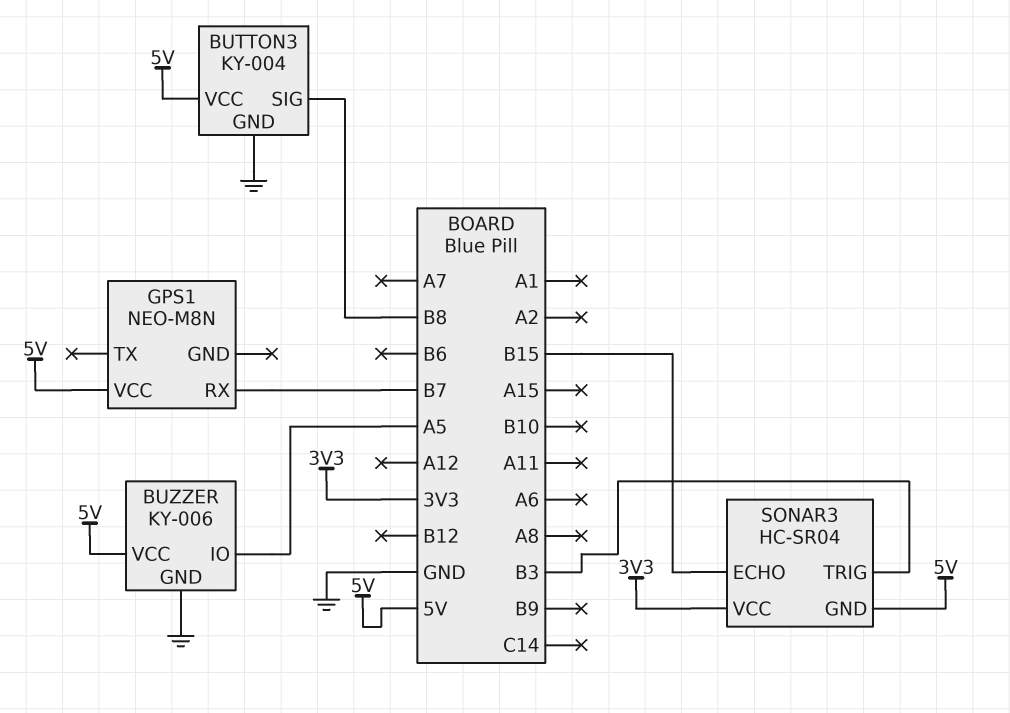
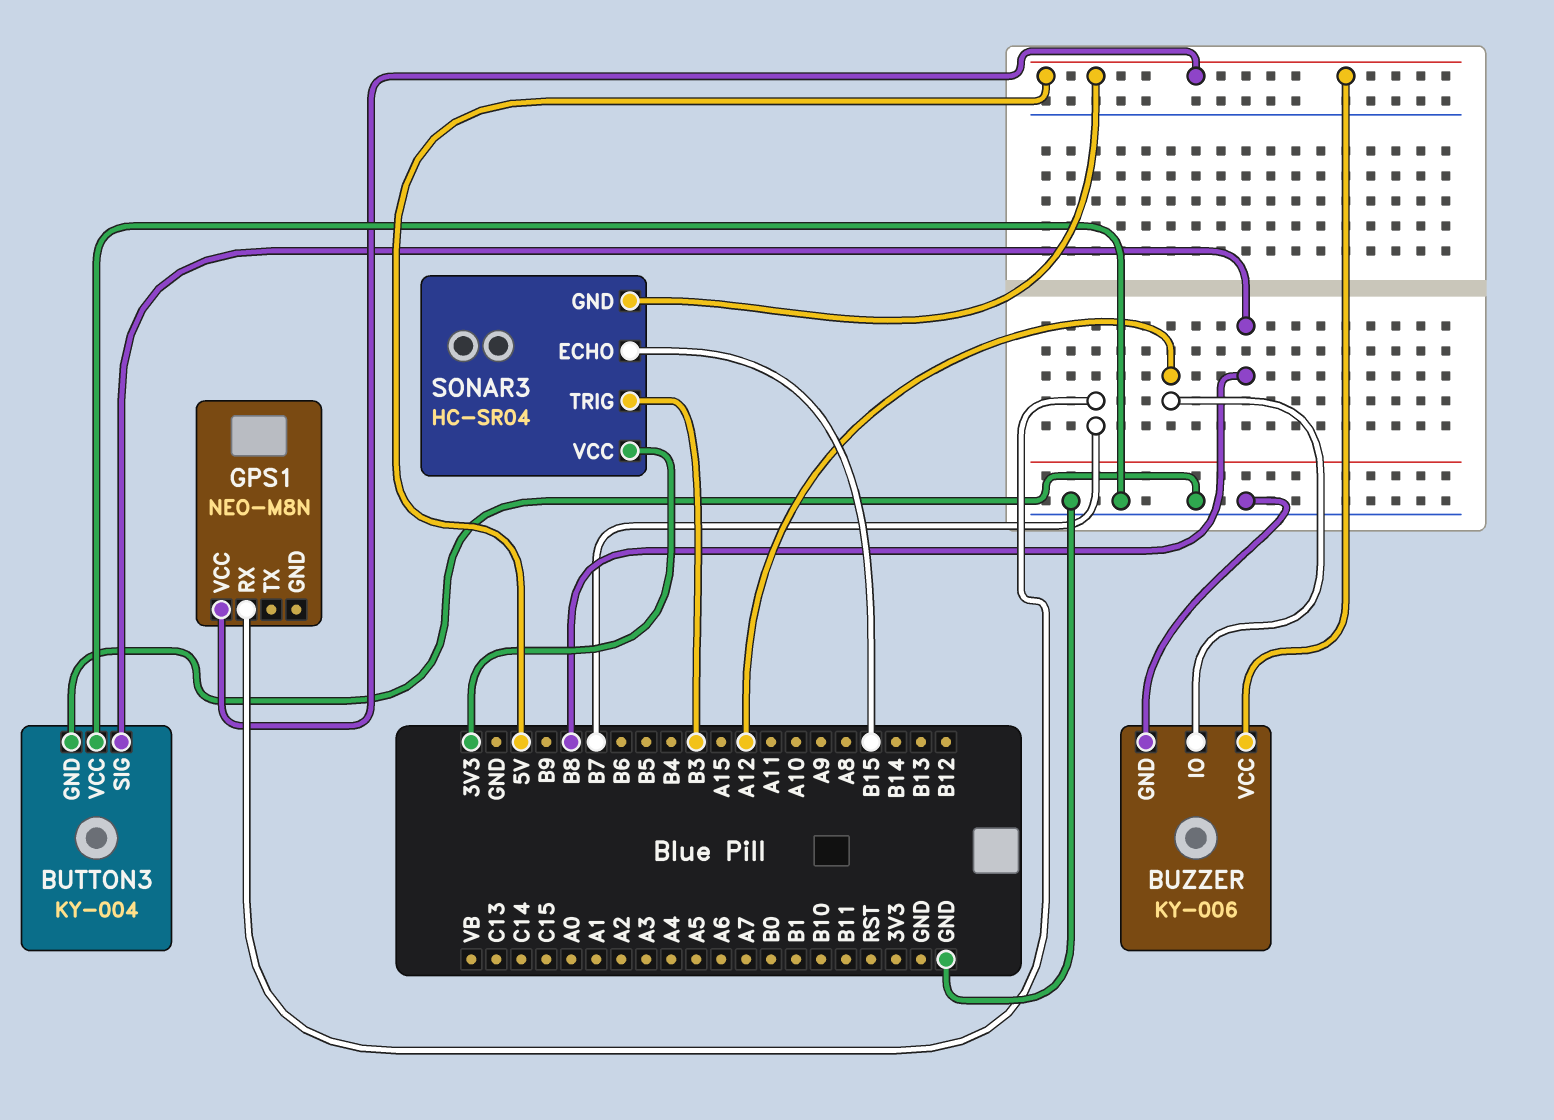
BUTTON3 pin VCC: 5V -> GND
BUZZER pin IO: A5 -> A12

